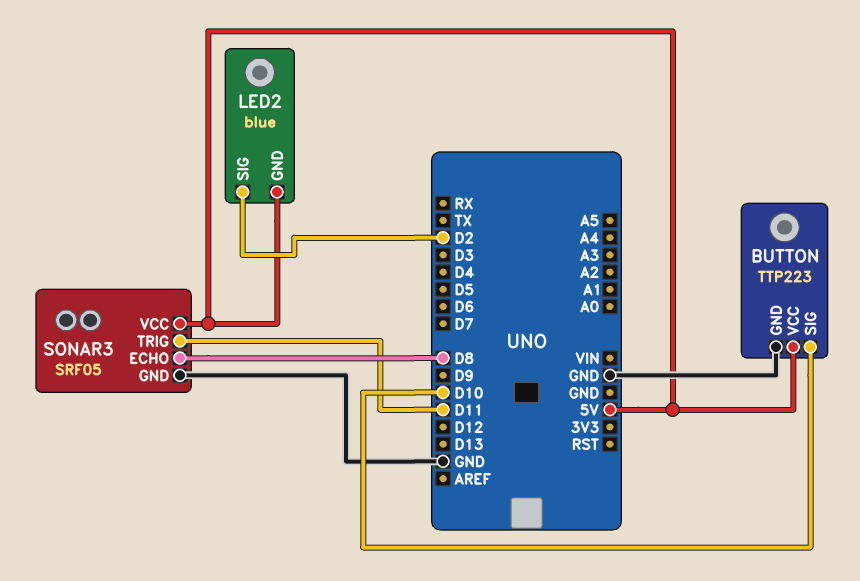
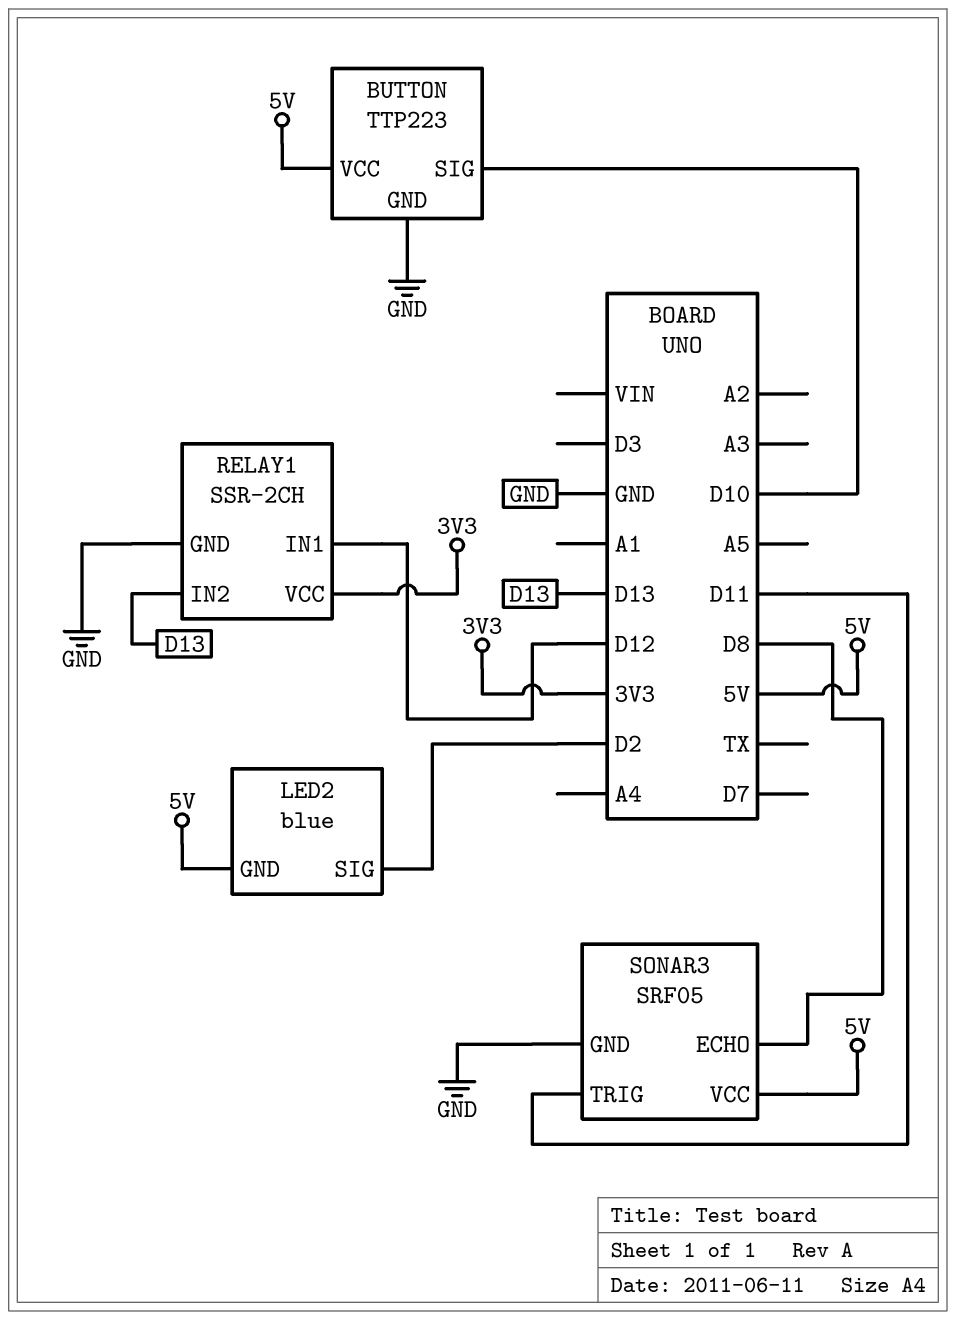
RELAY1: none -> SSR-2CH
RELAY1 pin GND: none -> GND
RELAY1 pin IN1: none -> D12
RELAY1 pin IN2: none -> D13
RELAY1 pin VCC: none -> 3V3

